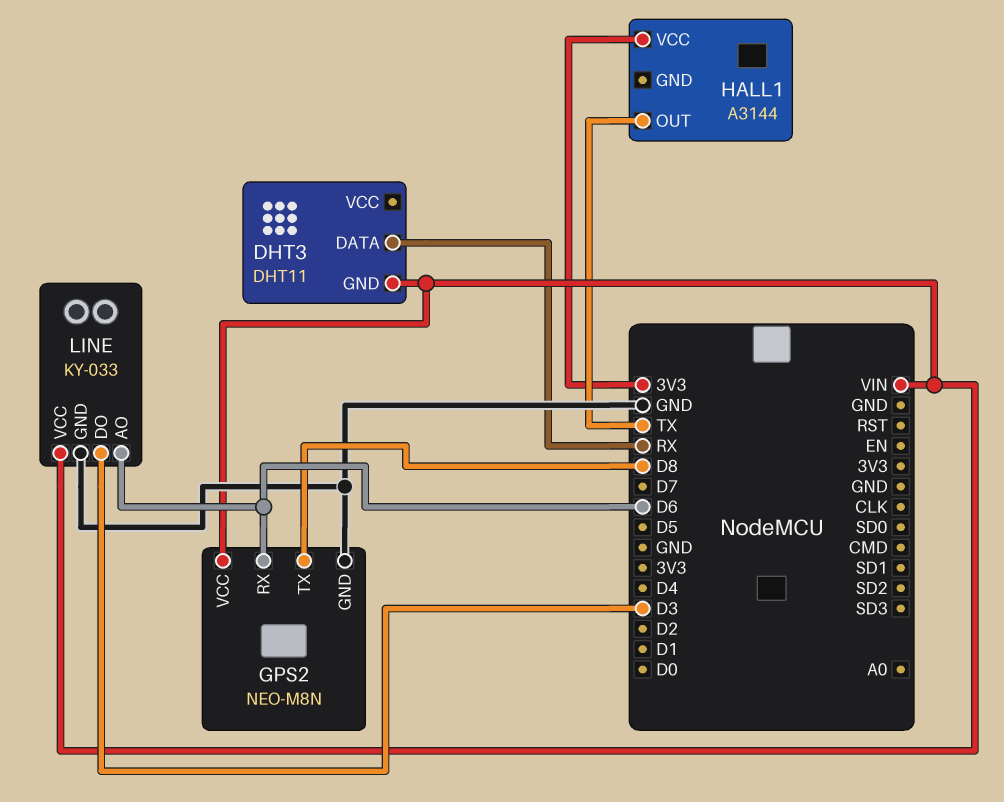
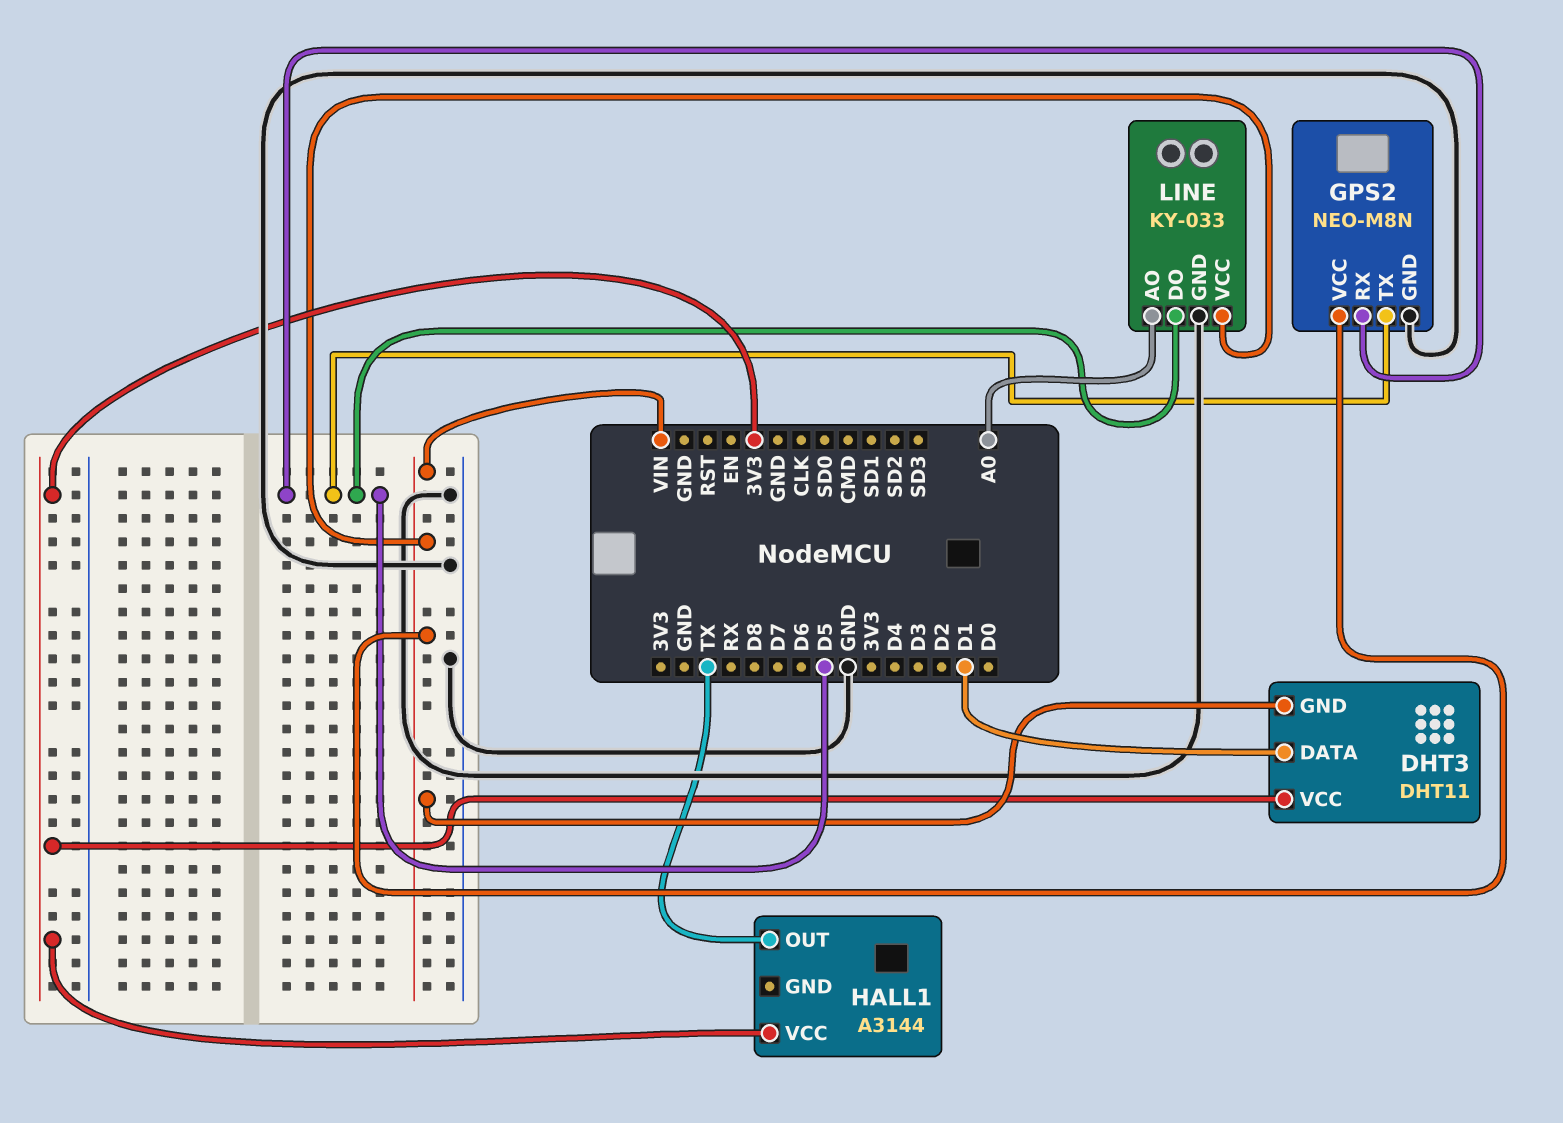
DHT3 pin DATA: RX -> D1
DHT3 pin VCC: none -> 3V3
GPS2 pin RX: D6 -> D5
GPS2 pin TX: D8 -> D5
LINE pin AO: D6 -> A0
LINE pin DO: D3 -> D5

